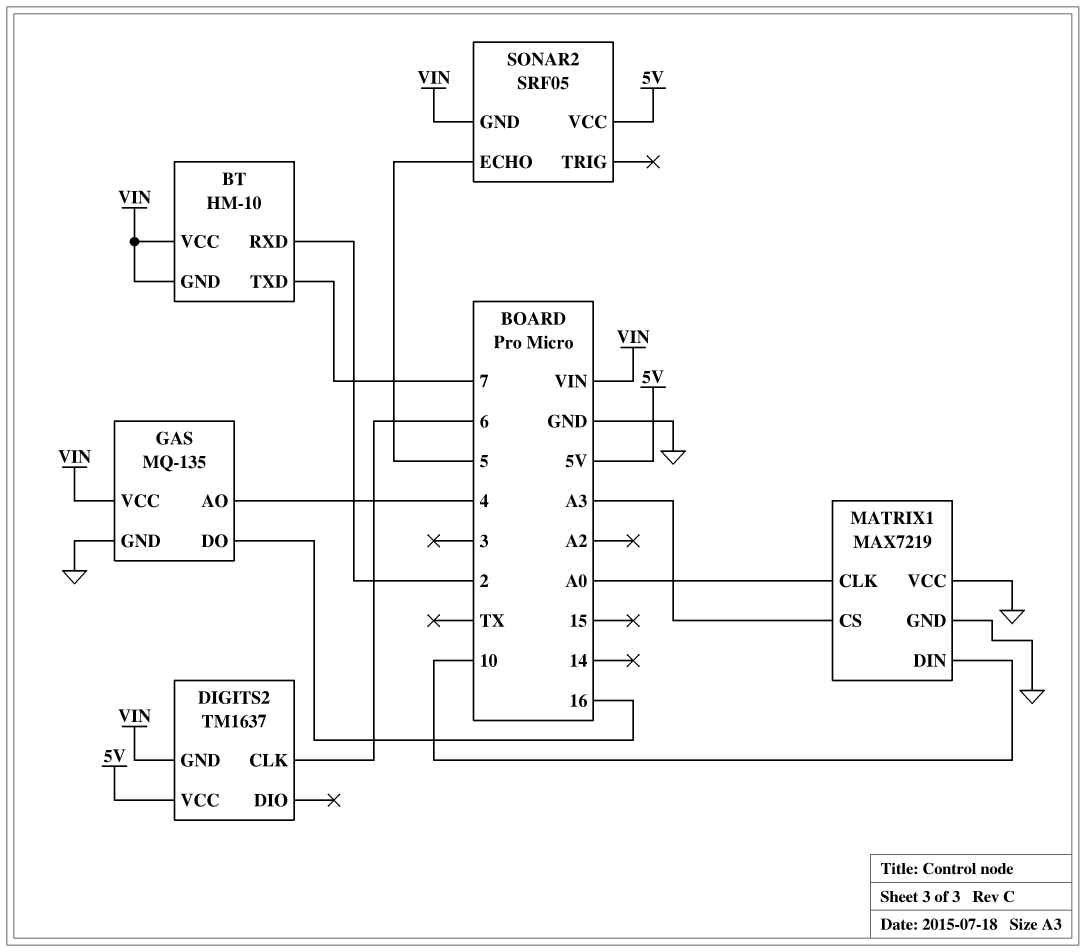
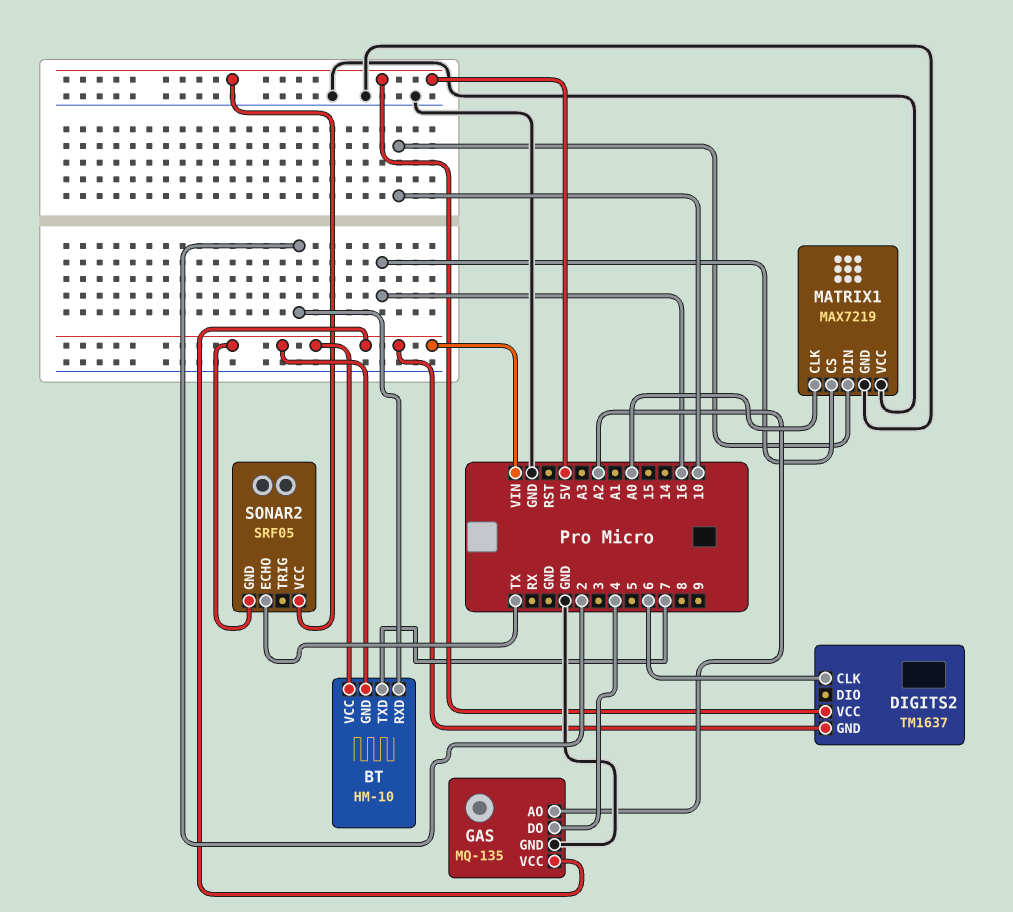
GAS pin AO: 4 -> A2
GAS pin DO: 16 -> 4
MATRIX1 pin CS: A3 -> 16
SONAR2 pin ECHO: 5 -> TX

